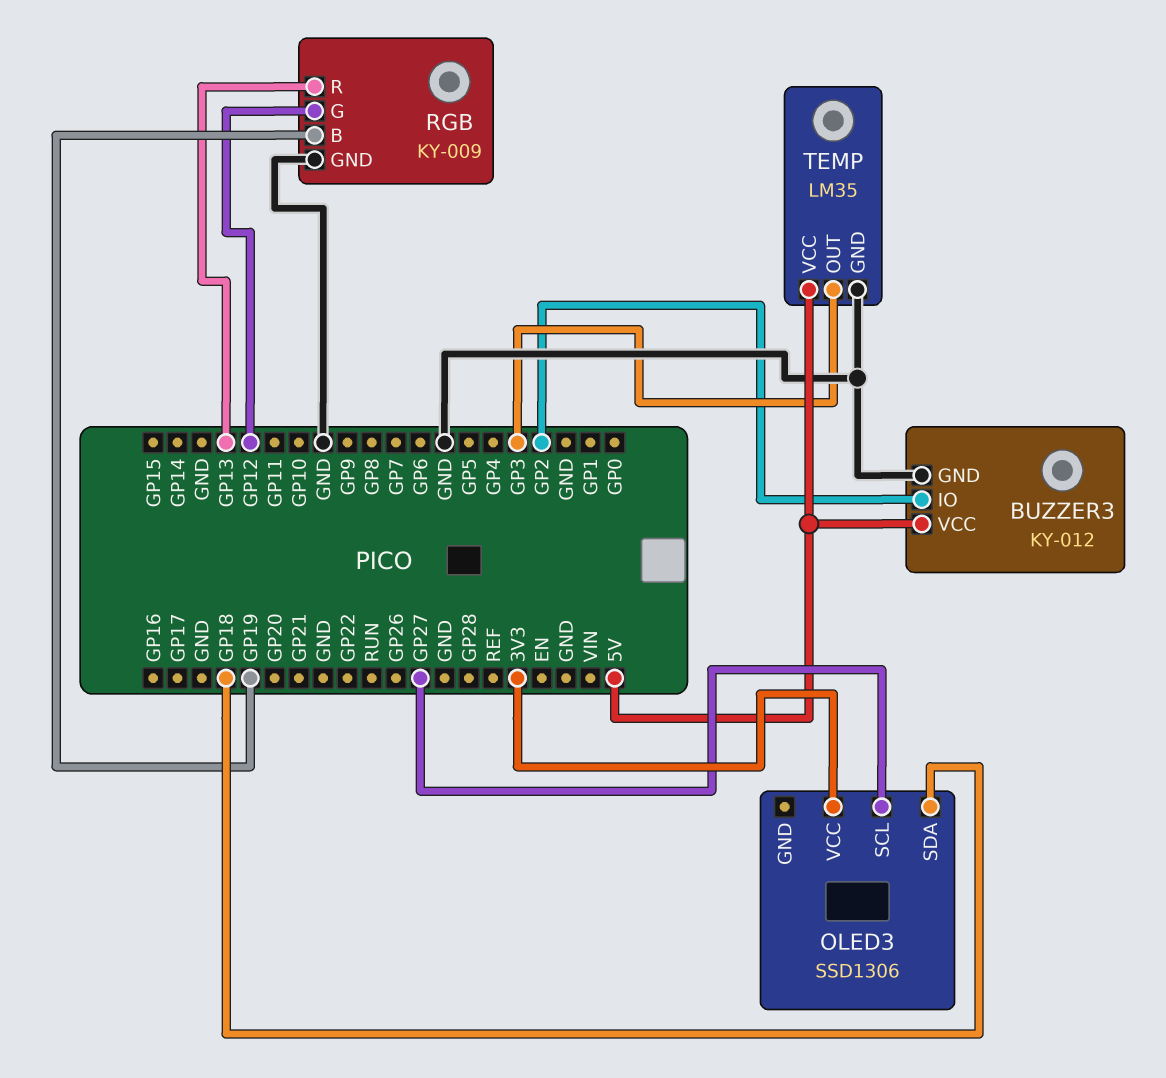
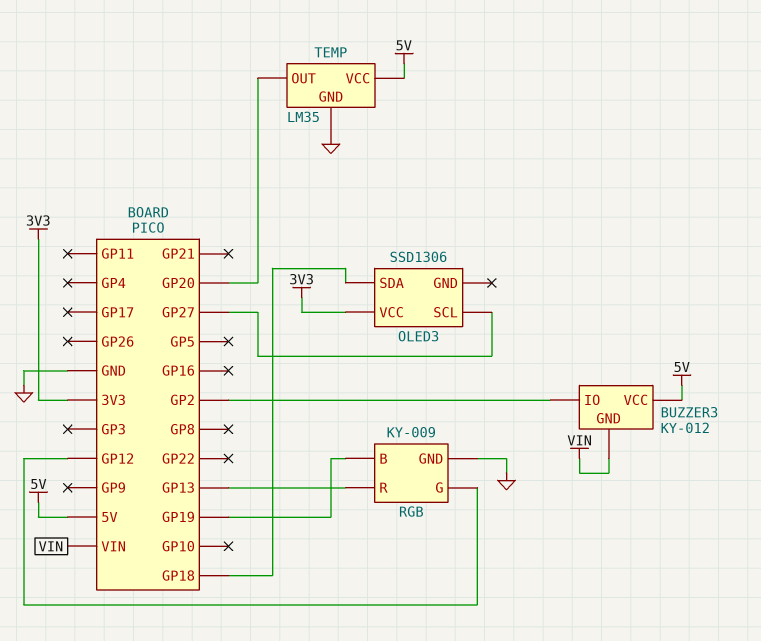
BUZZER3 pin GND: GND -> VIN
TEMP pin OUT: GP3 -> GP20

